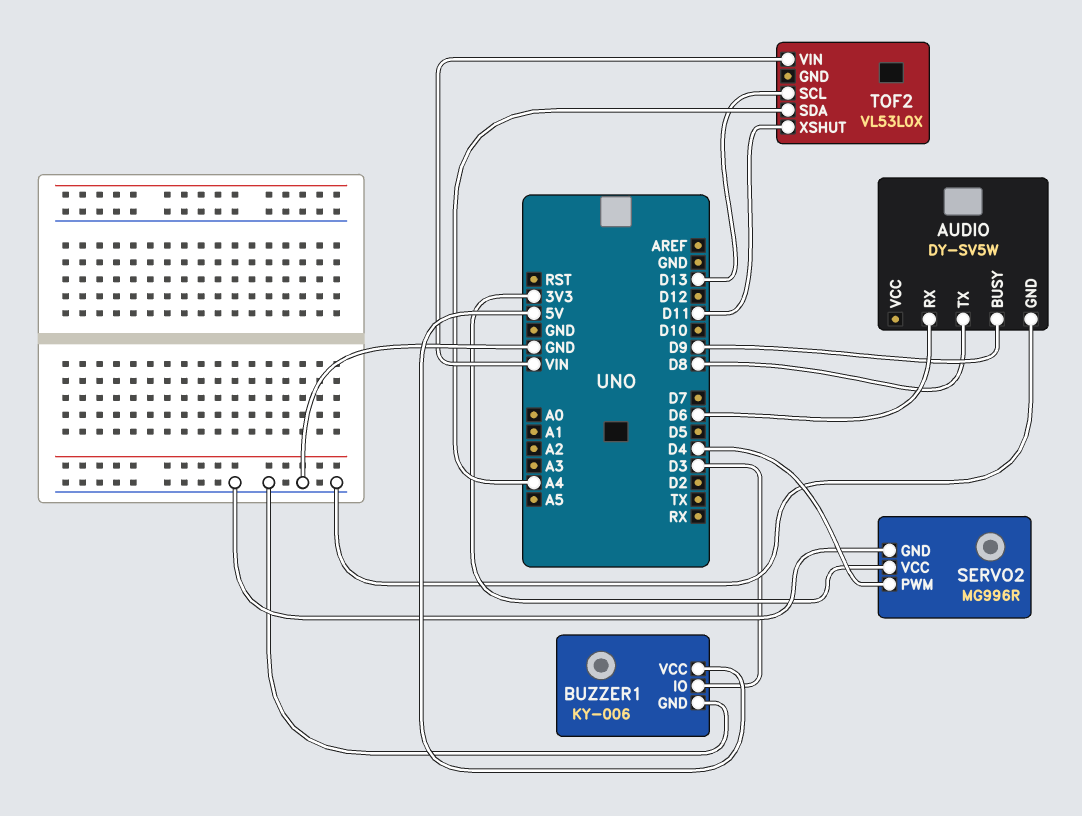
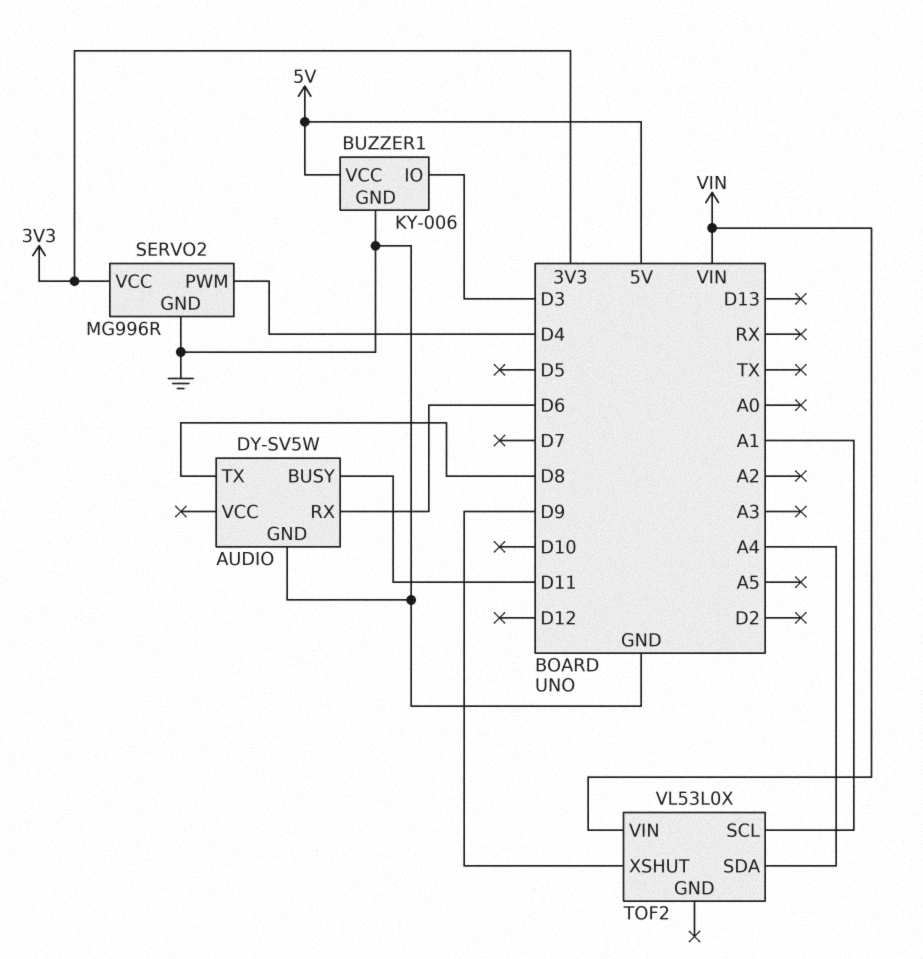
AUDIO pin BUSY: D9 -> D11
TOF2 pin SCL: D13 -> A1
TOF2 pin XSHUT: D11 -> D9

